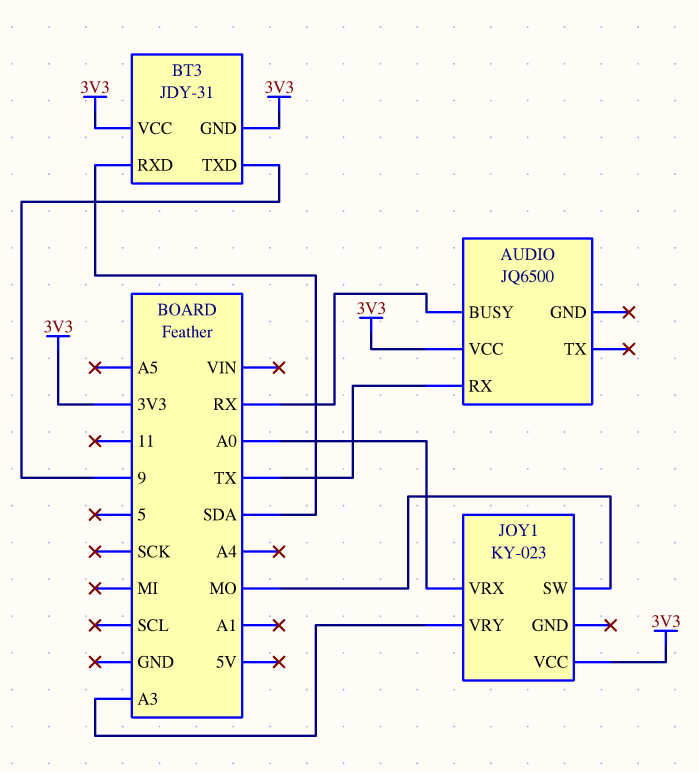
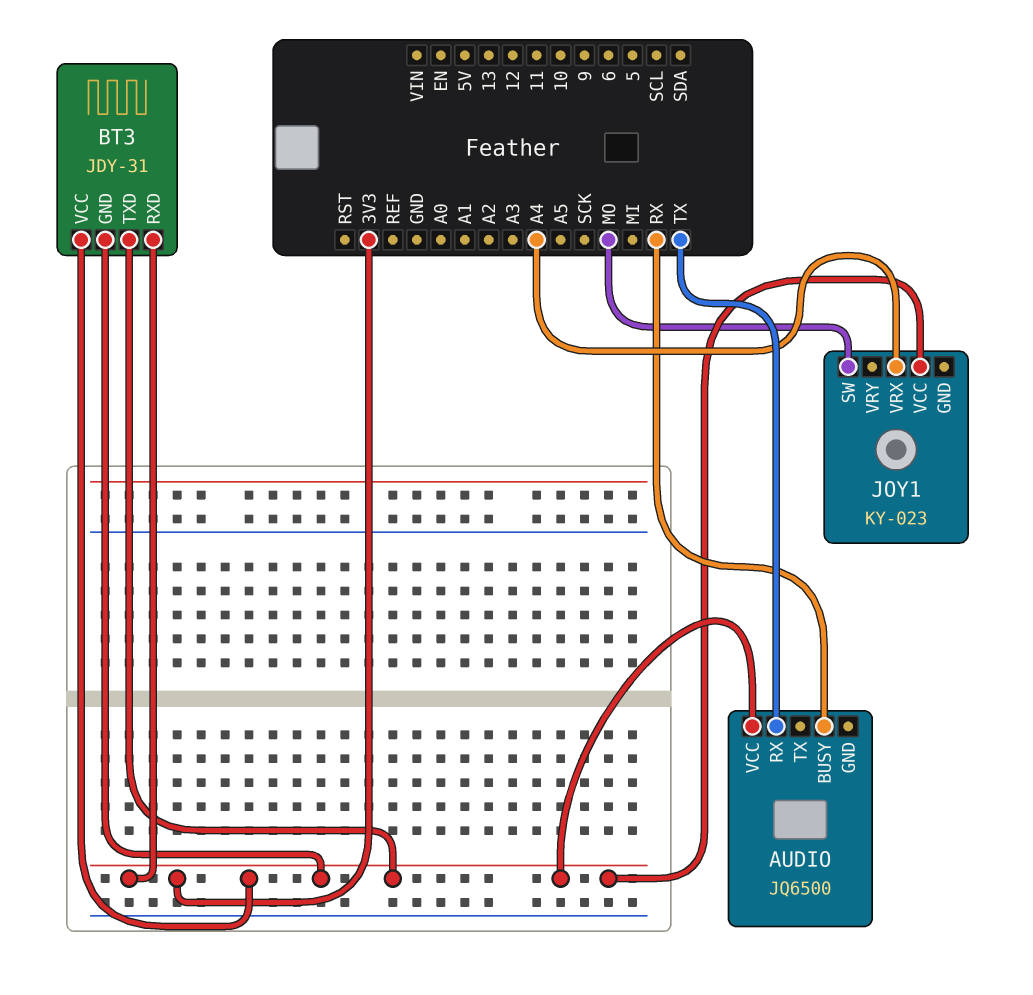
BT3 pin RXD: SDA -> 3V3
BT3 pin TXD: 9 -> 3V3
JOY1 pin VRX: A0 -> A4
JOY1 pin VRY: A3 -> none

